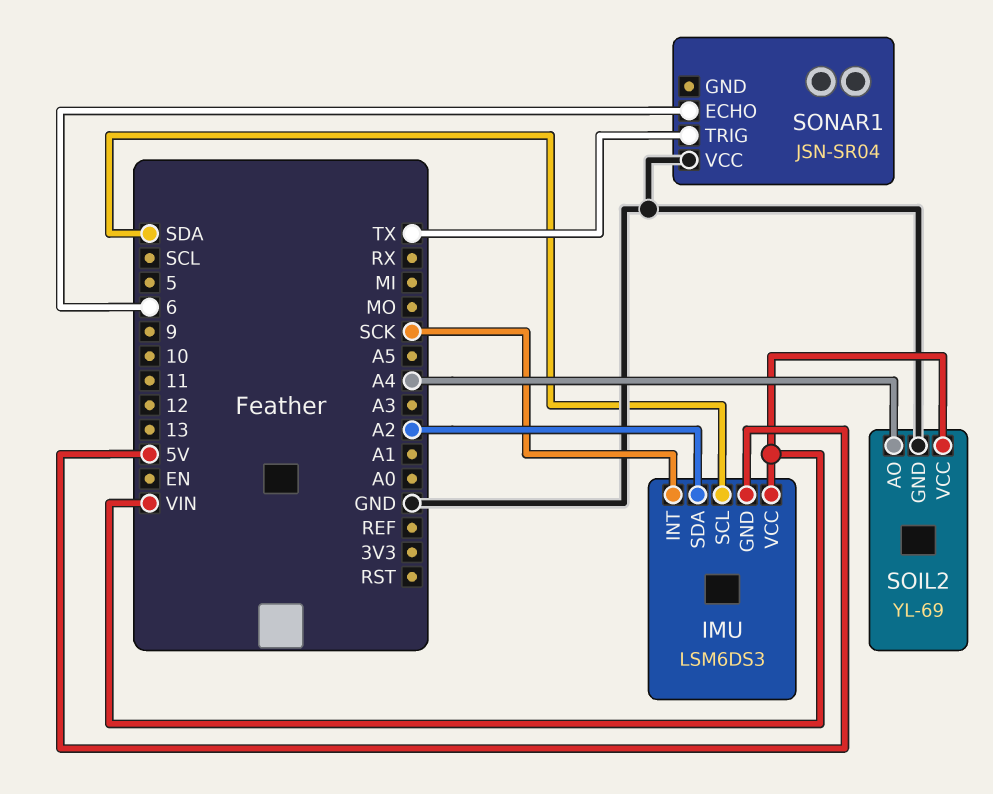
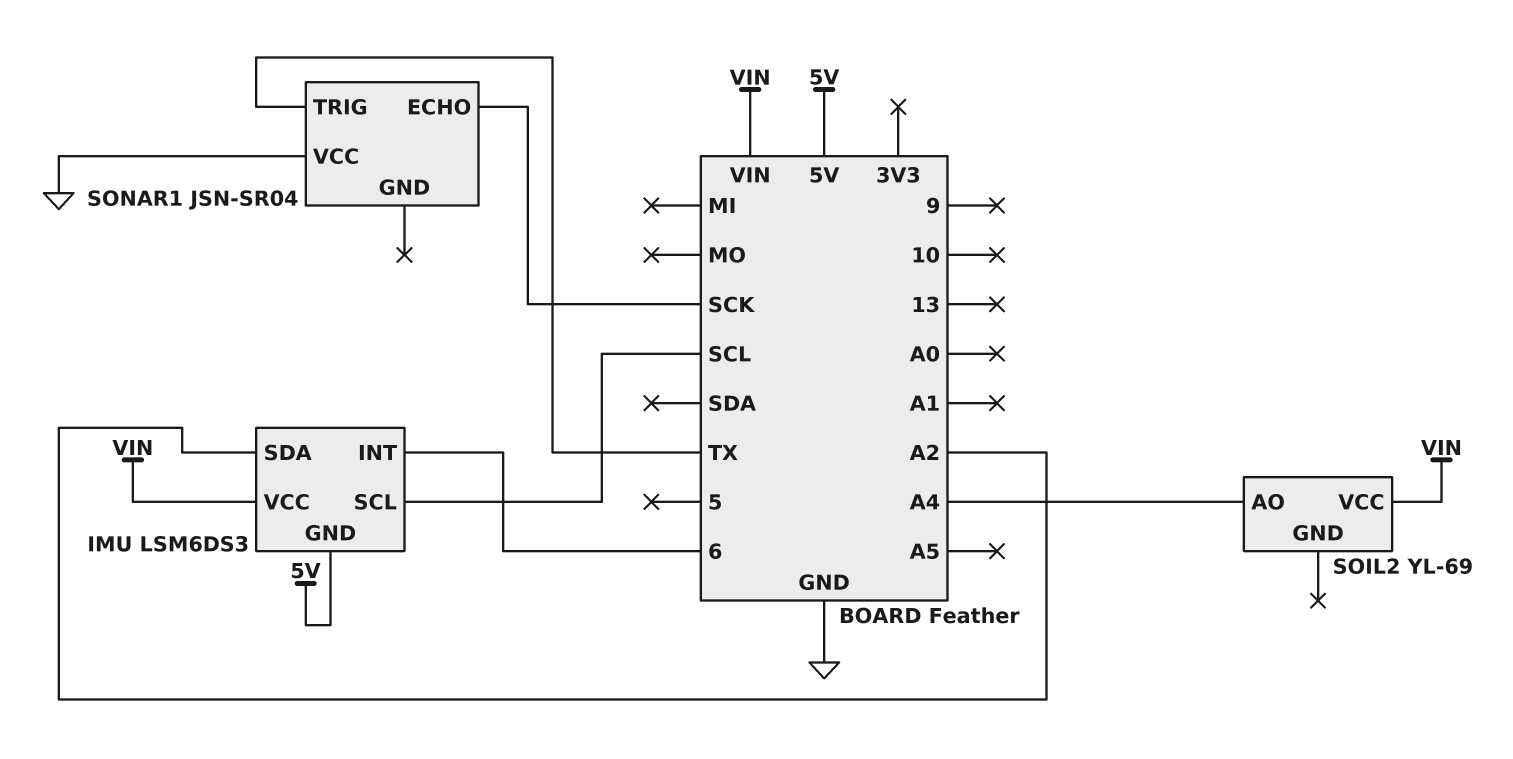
IMU pin INT: SCK -> 6
IMU pin SCL: SDA -> SCL
SOIL2 pin GND: GND -> none
SONAR1 pin ECHO: 6 -> SCK

